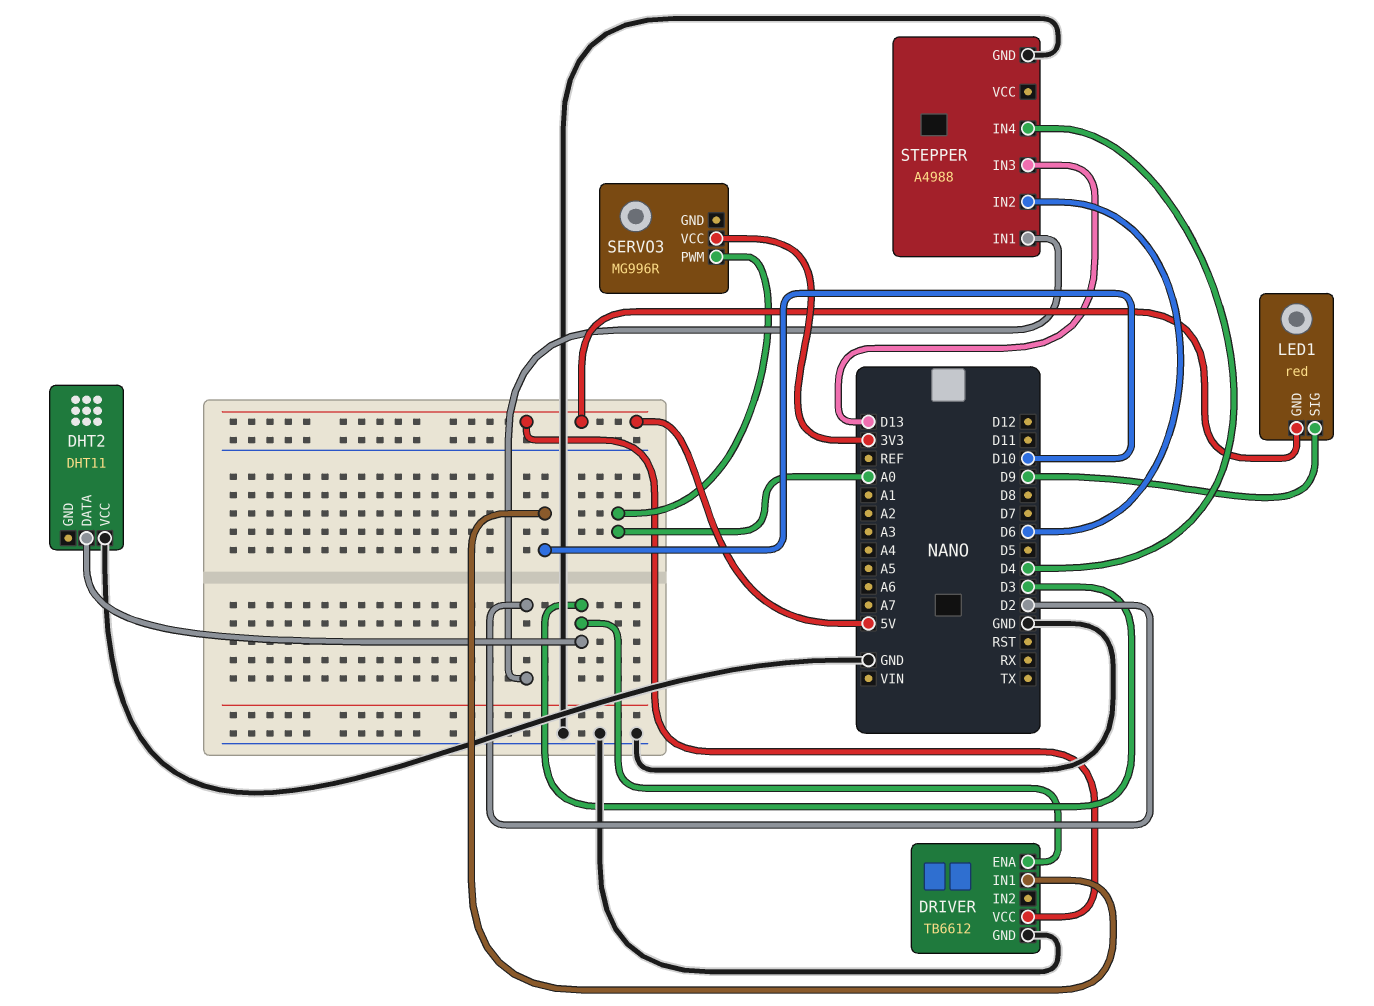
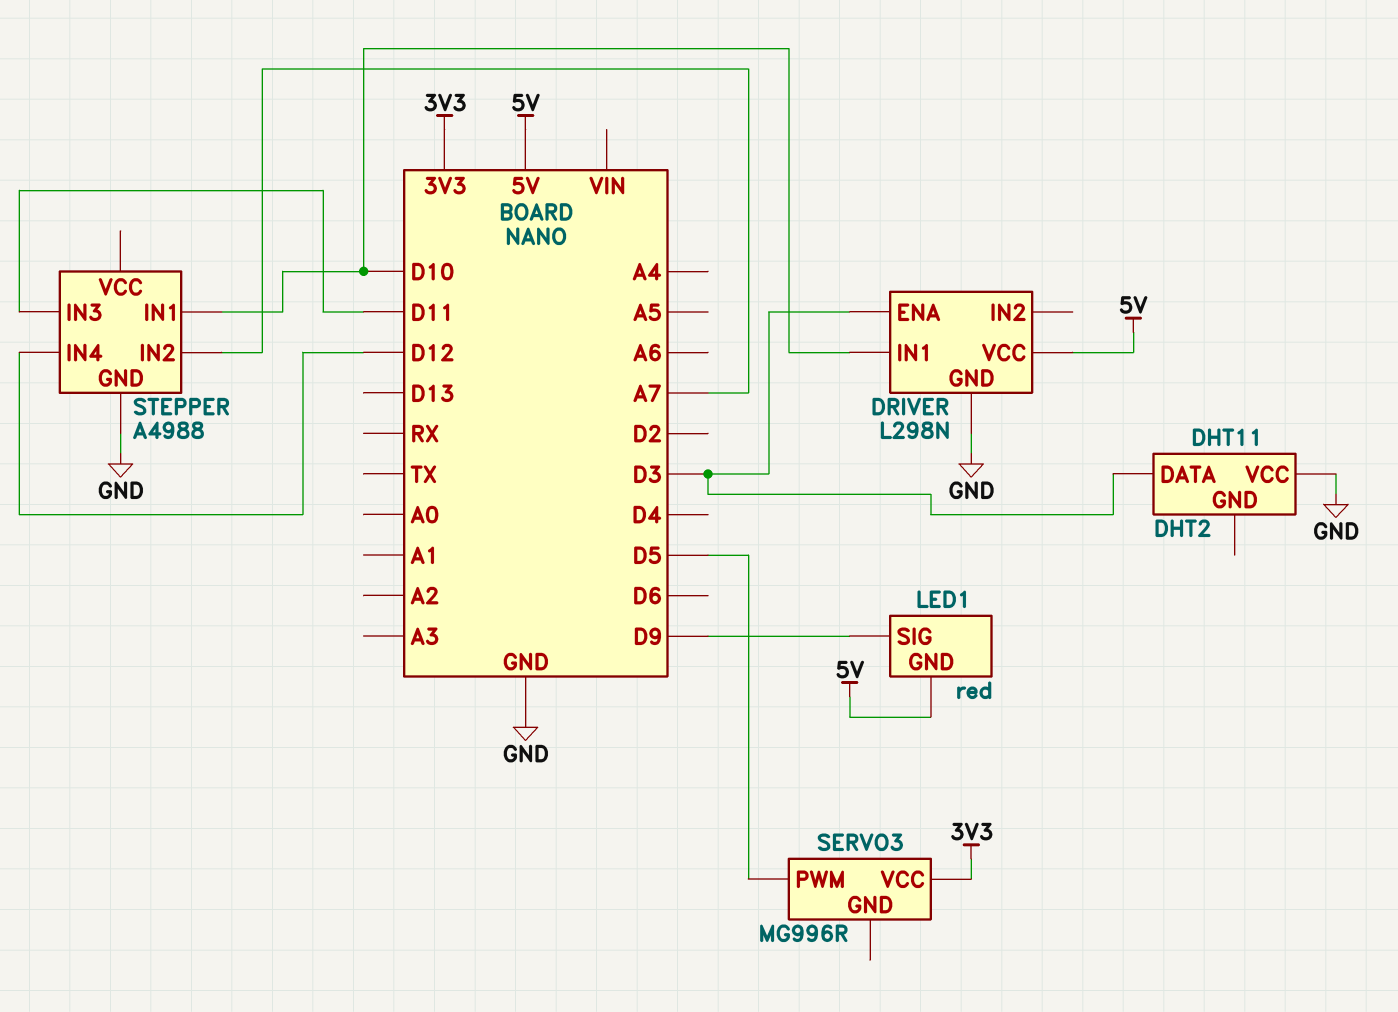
DRIVER: TB6612 -> L298N
SERVO3 pin PWM: A0 -> D5
STEPPER pin IN1: D2 -> D10
STEPPER pin IN2: D6 -> A7
STEPPER pin IN3: D13 -> D11
STEPPER pin IN4: D4 -> D12

